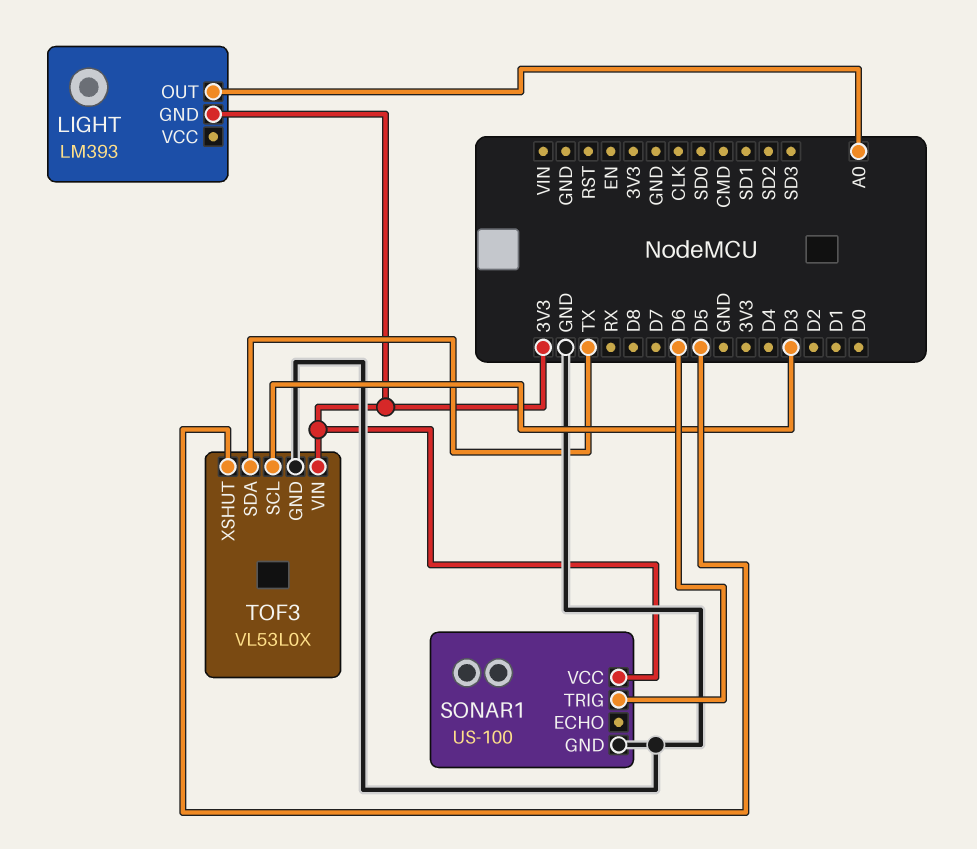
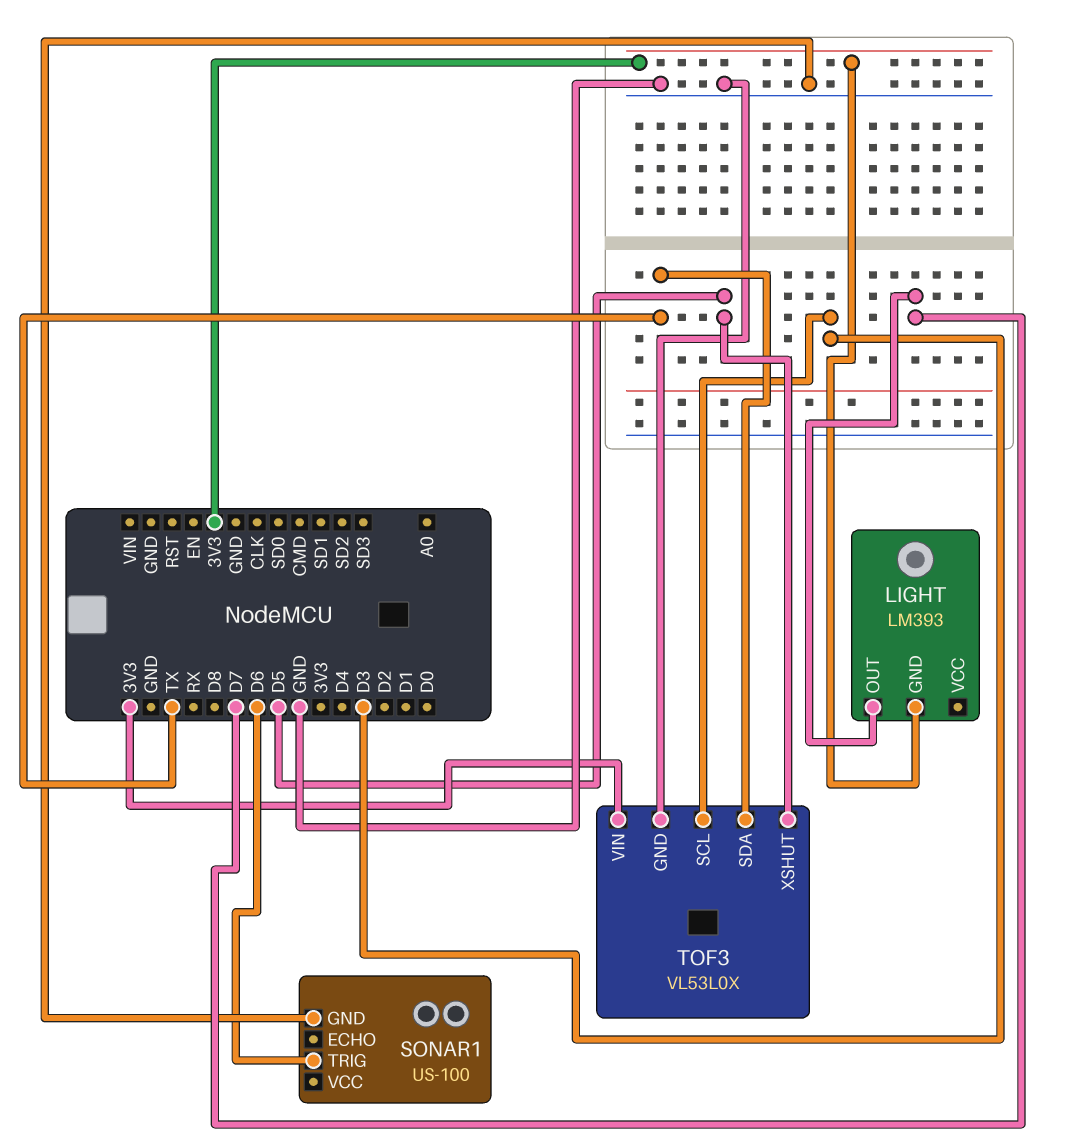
LIGHT pin OUT: A0 -> D7
SONAR1 pin VCC: 3V3 -> none

